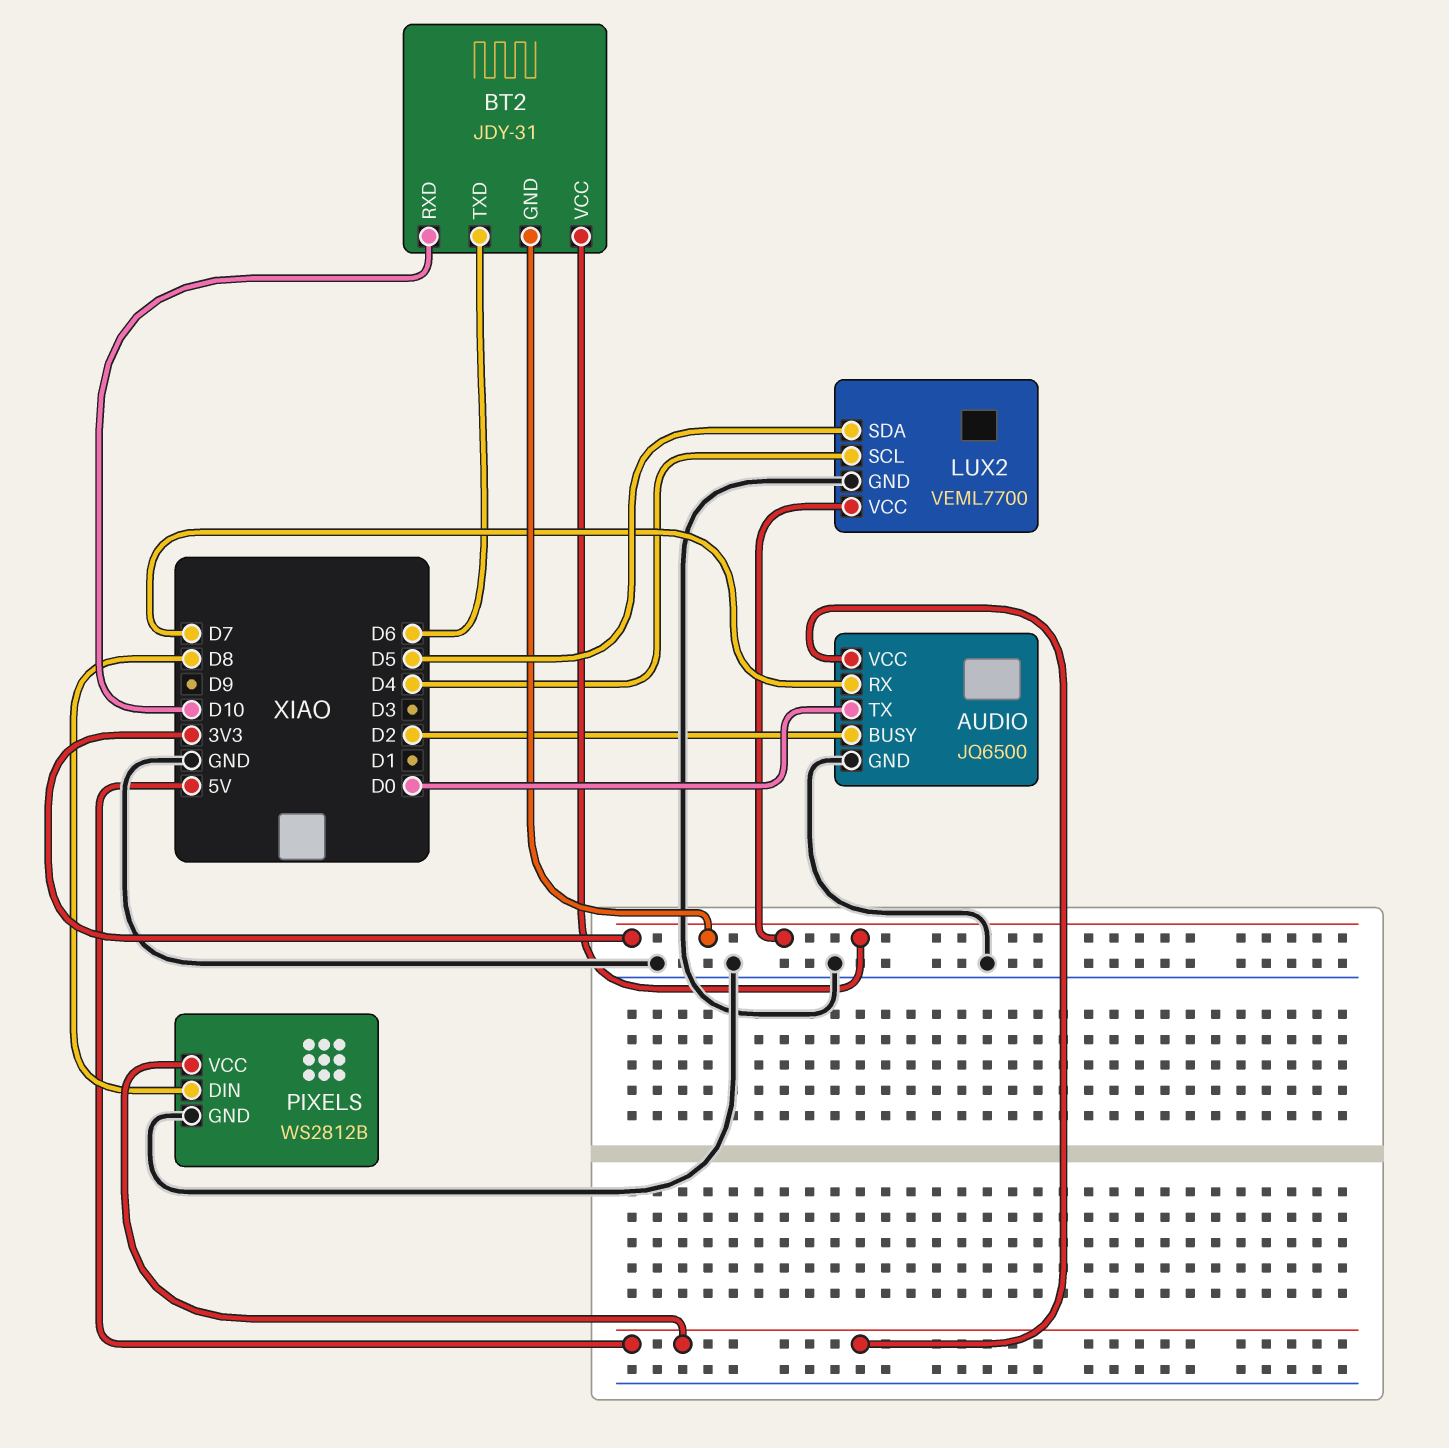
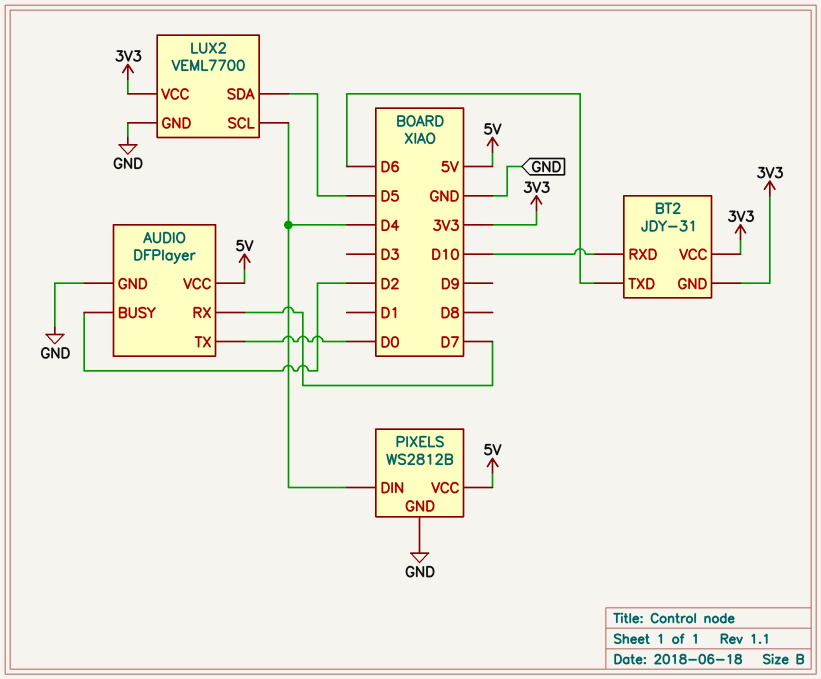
AUDIO: JQ6500 -> DFPlayer
PIXELS pin DIN: D8 -> D4

